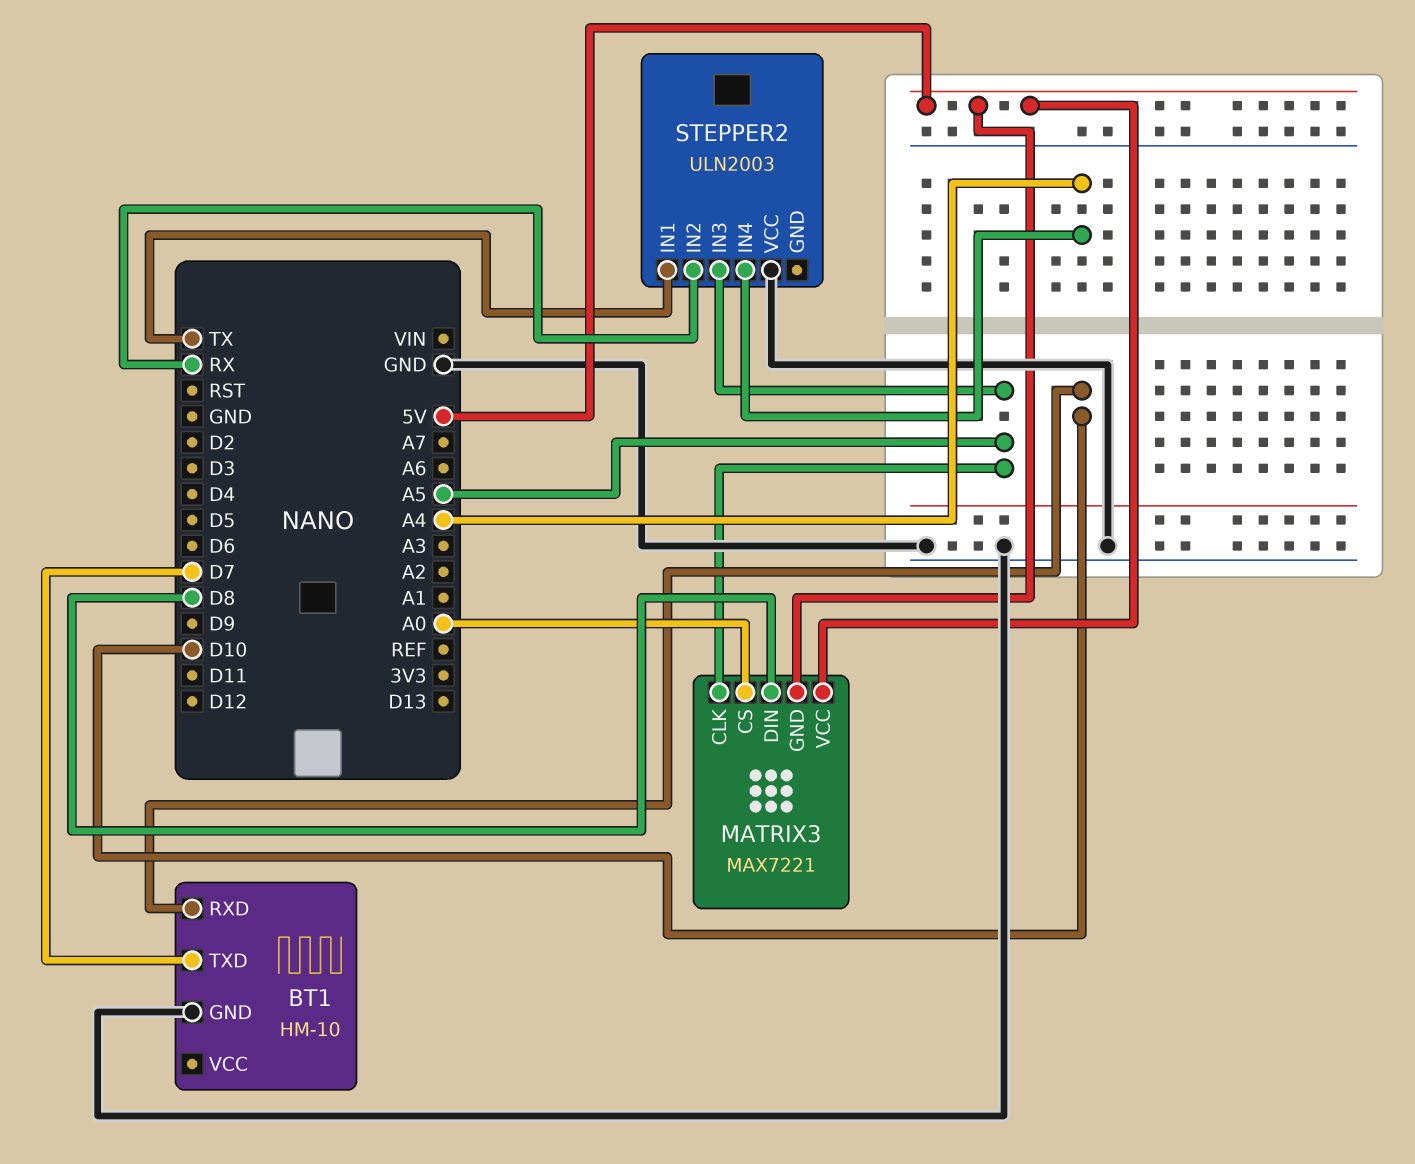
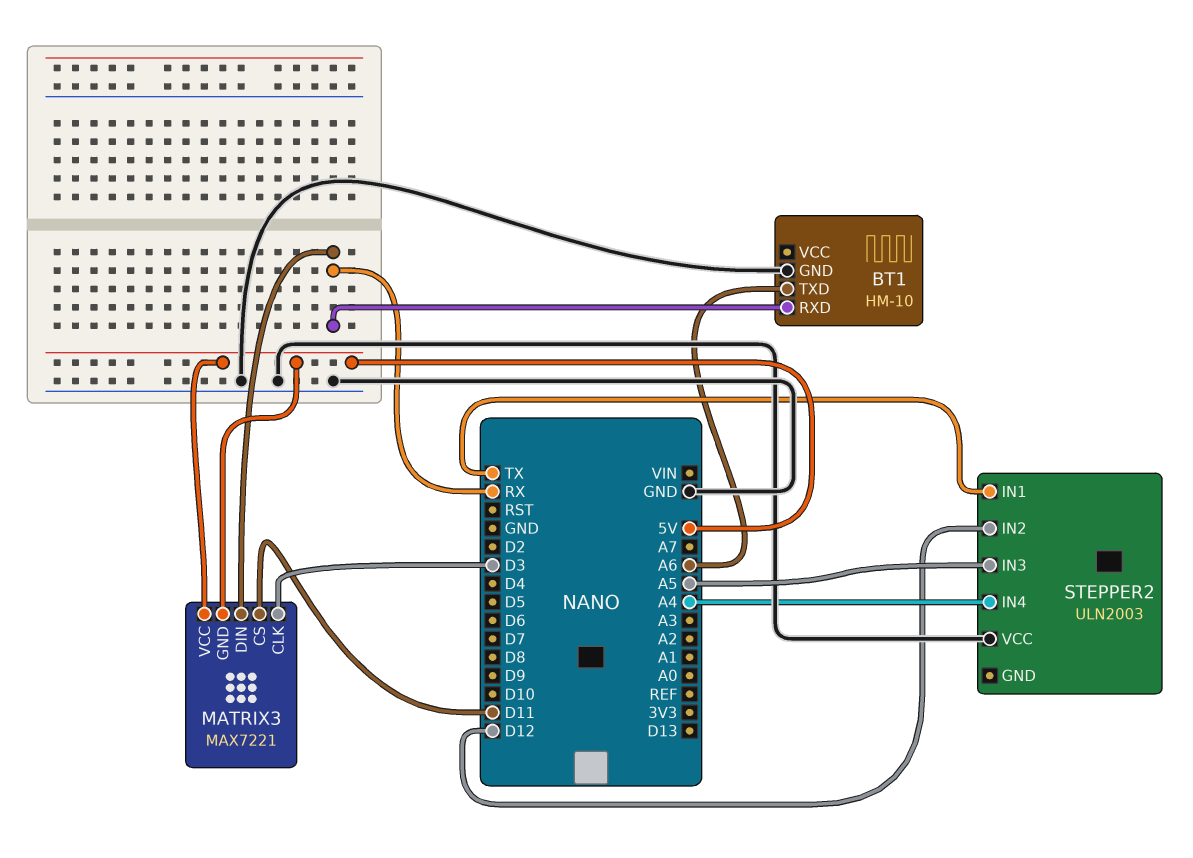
BT1 pin RXD: D10 -> RX
BT1 pin TXD: D7 -> A6
MATRIX3 pin CLK: A5 -> D3
MATRIX3 pin CS: A0 -> D11
MATRIX3 pin DIN: D8 -> RX
STEPPER2 pin IN2: RX -> D12

